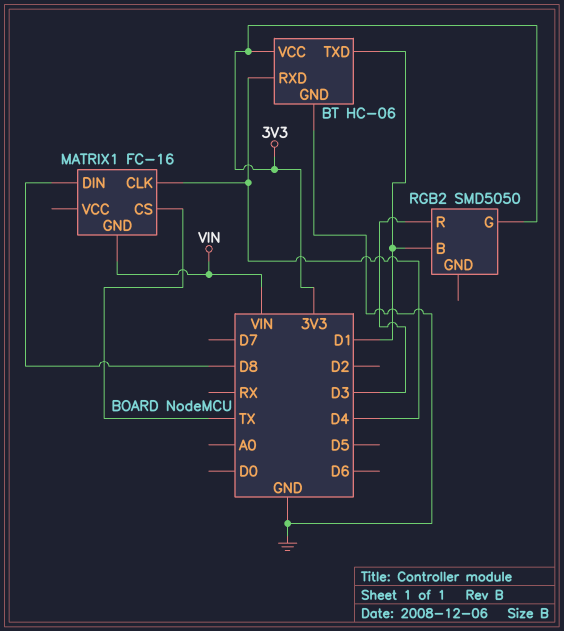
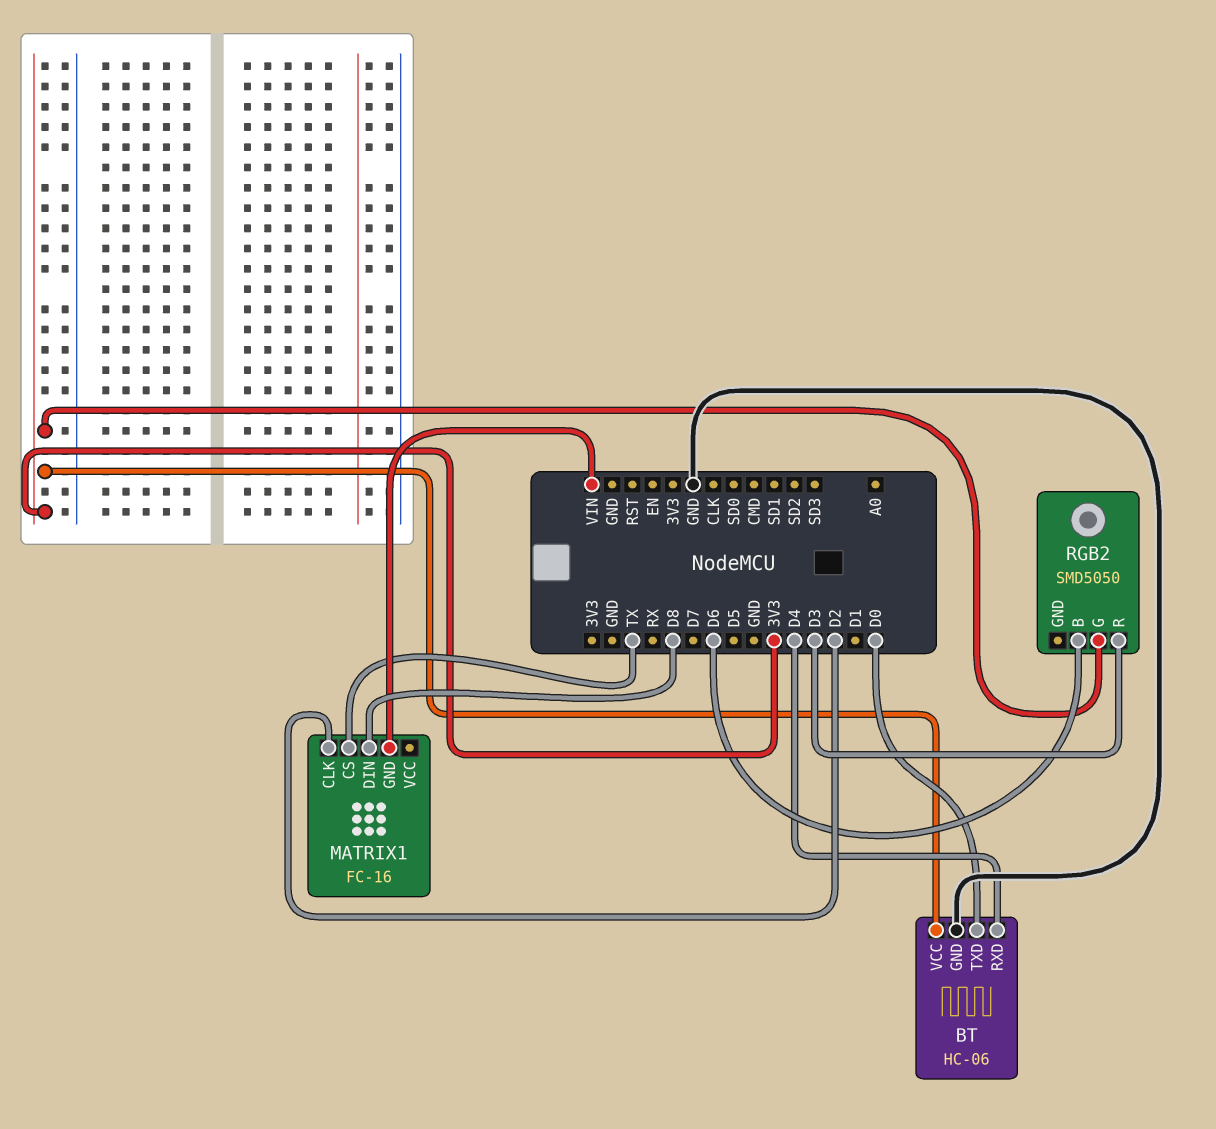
BT pin TXD: D1 -> D0
MATRIX1 pin CLK: D4 -> D2
RGB2 pin B: D1 -> D6

